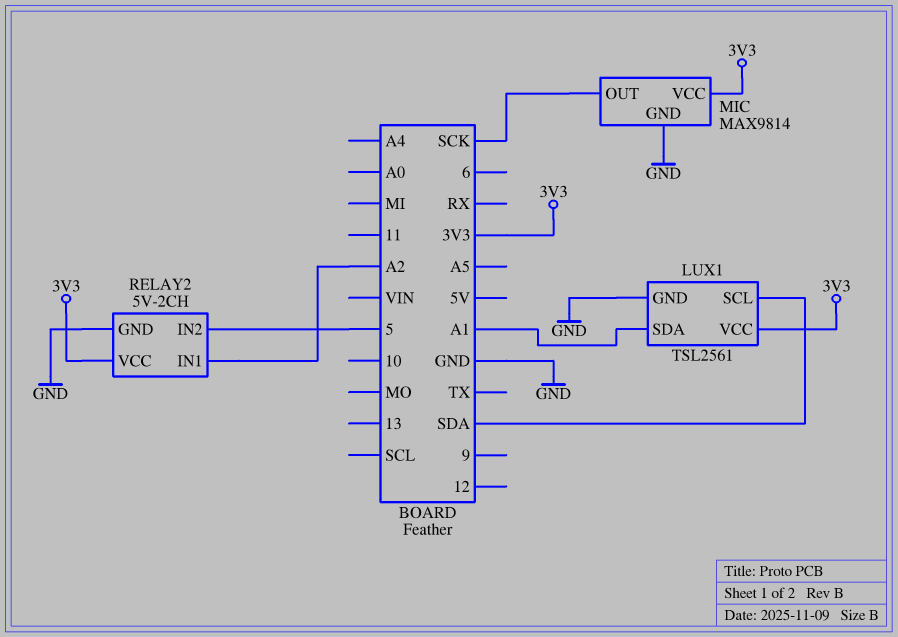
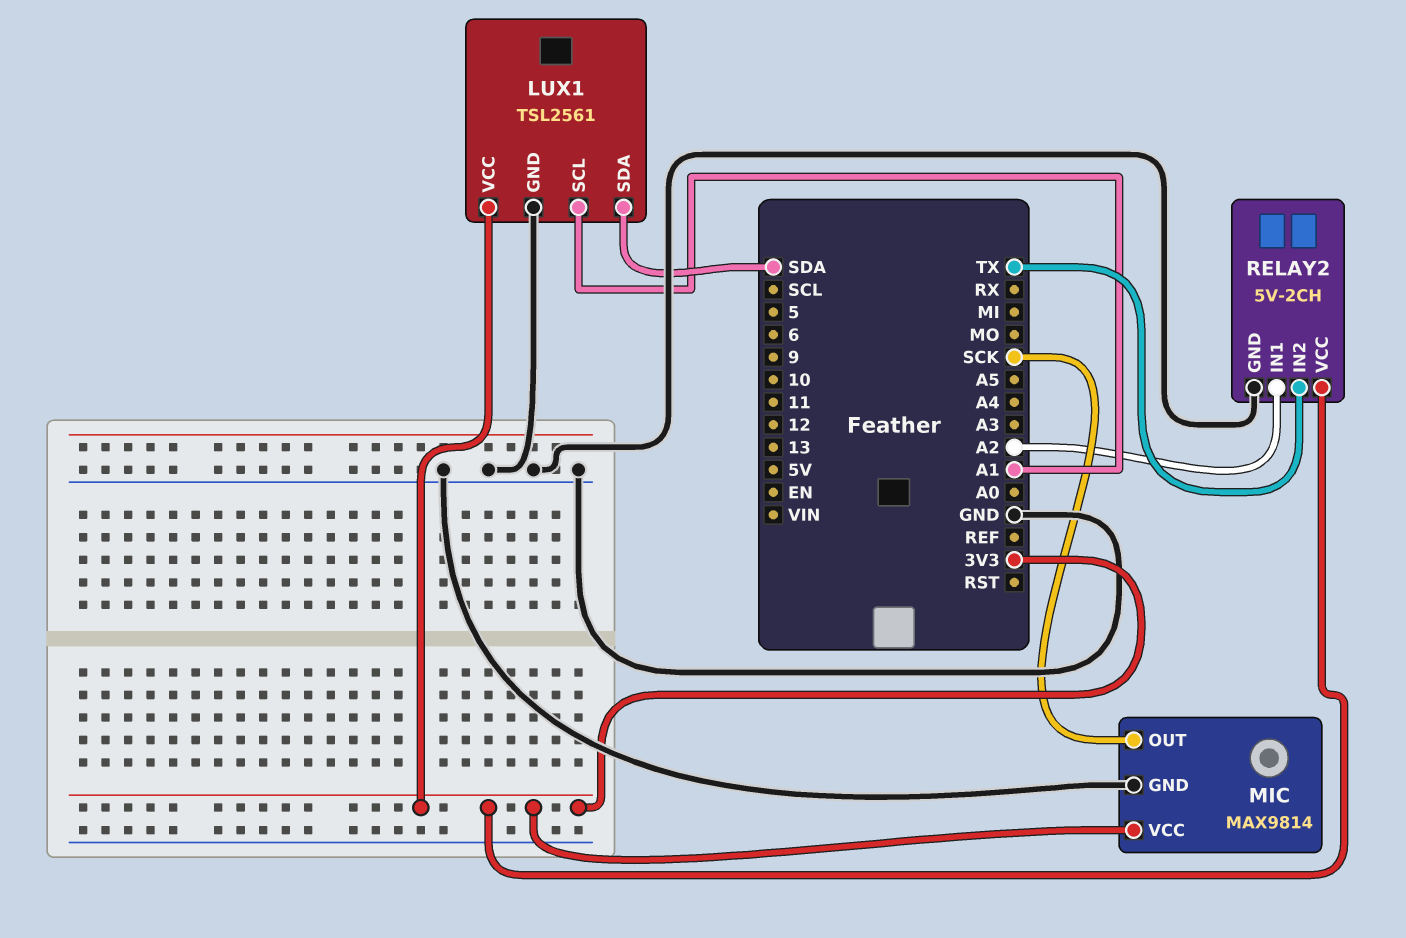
LUX1 pin SCL: SDA -> A1
LUX1 pin SDA: A1 -> SDA
RELAY2 pin IN2: 5 -> TX

